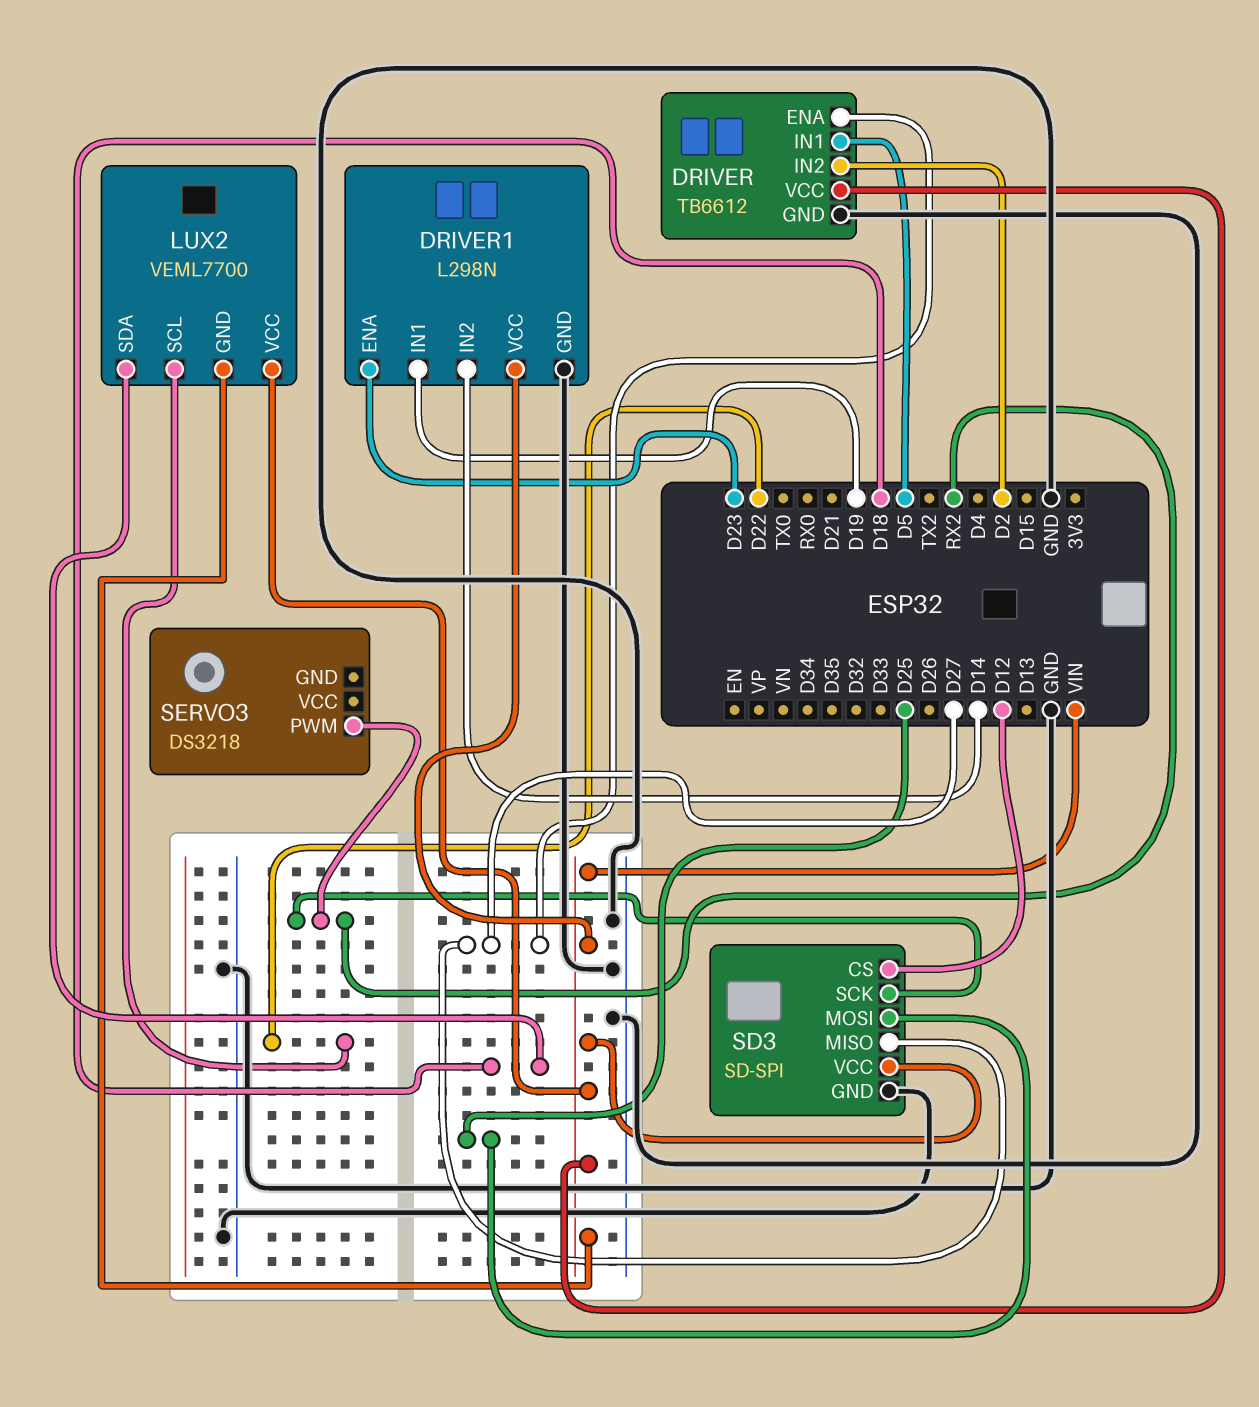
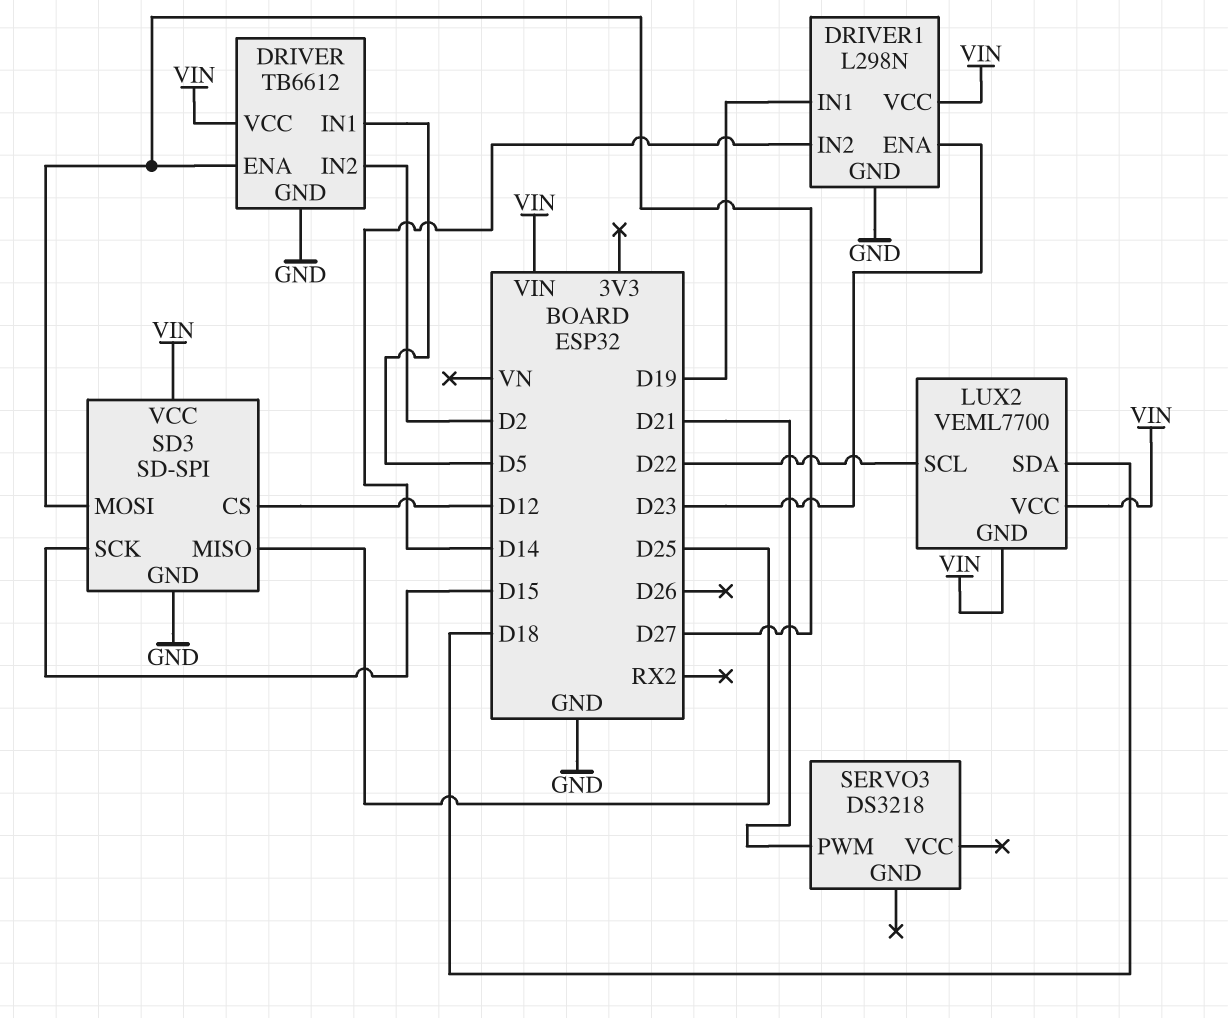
SD3 pin MISO: D27 -> D25
SD3 pin MOSI: D25 -> D27
SD3 pin SCK: RX2 -> D15
SERVO3 pin PWM: RX2 -> D21

